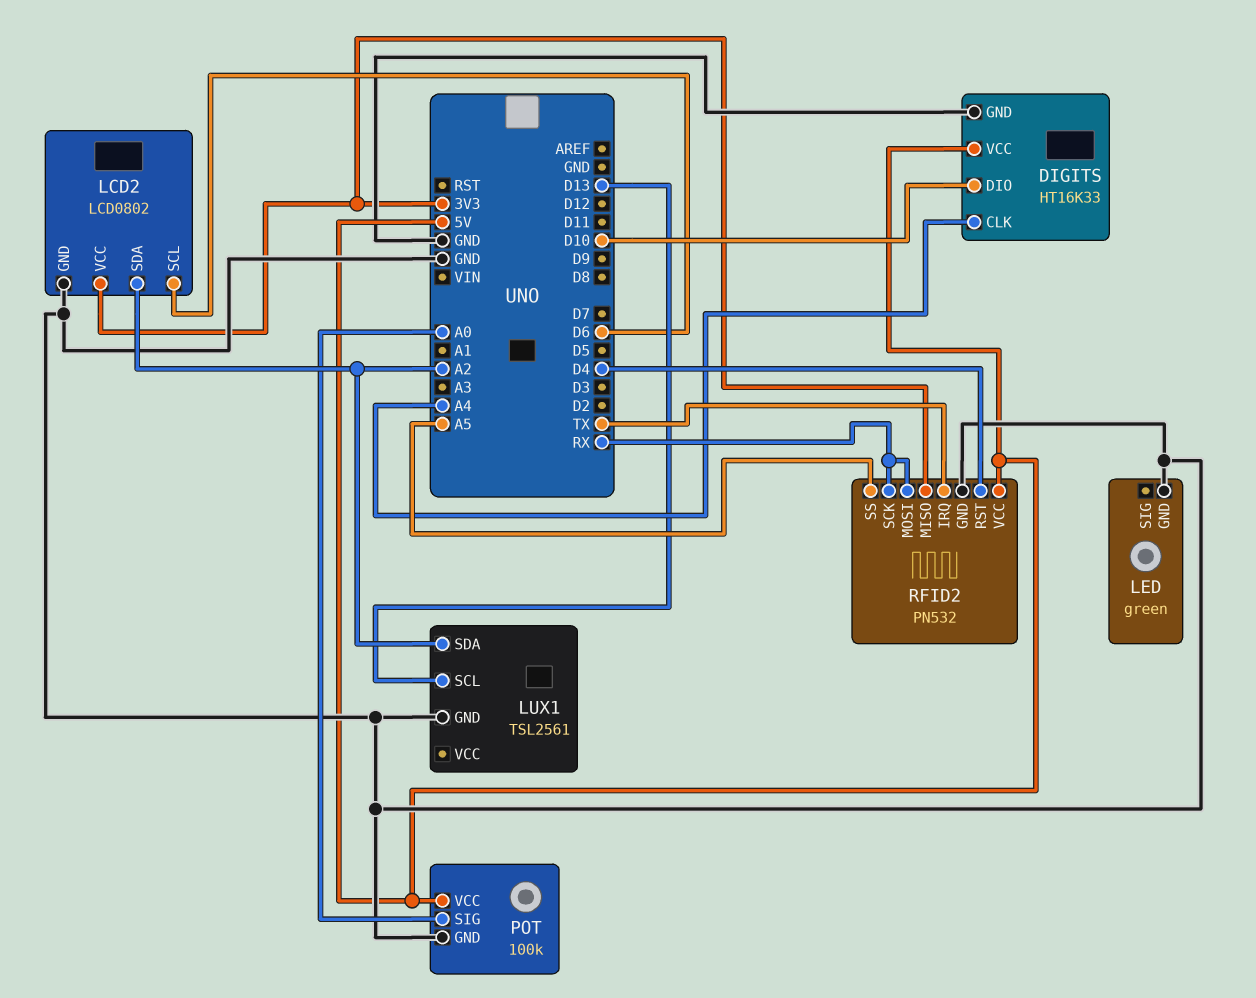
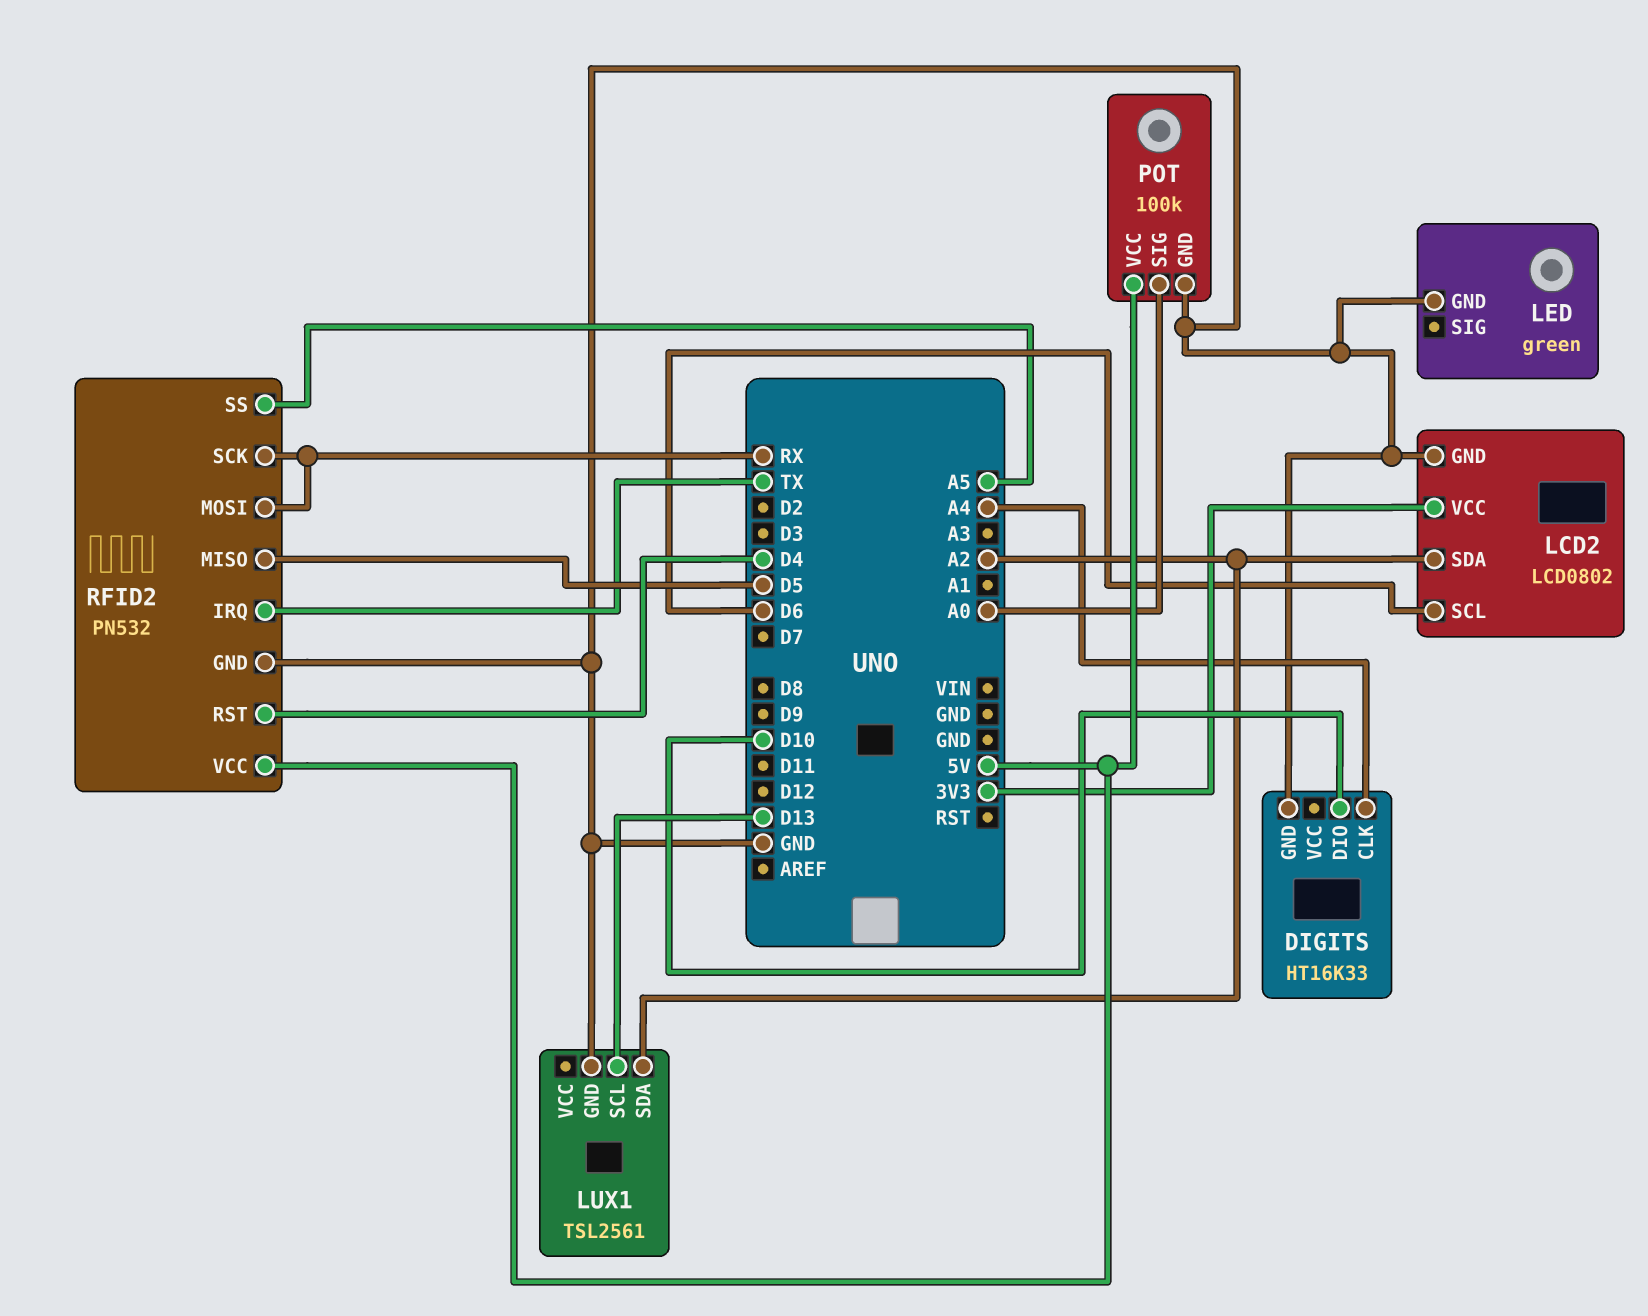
DIGITS pin VCC: 5V -> none
RFID2 pin MISO: 3V3 -> D5

